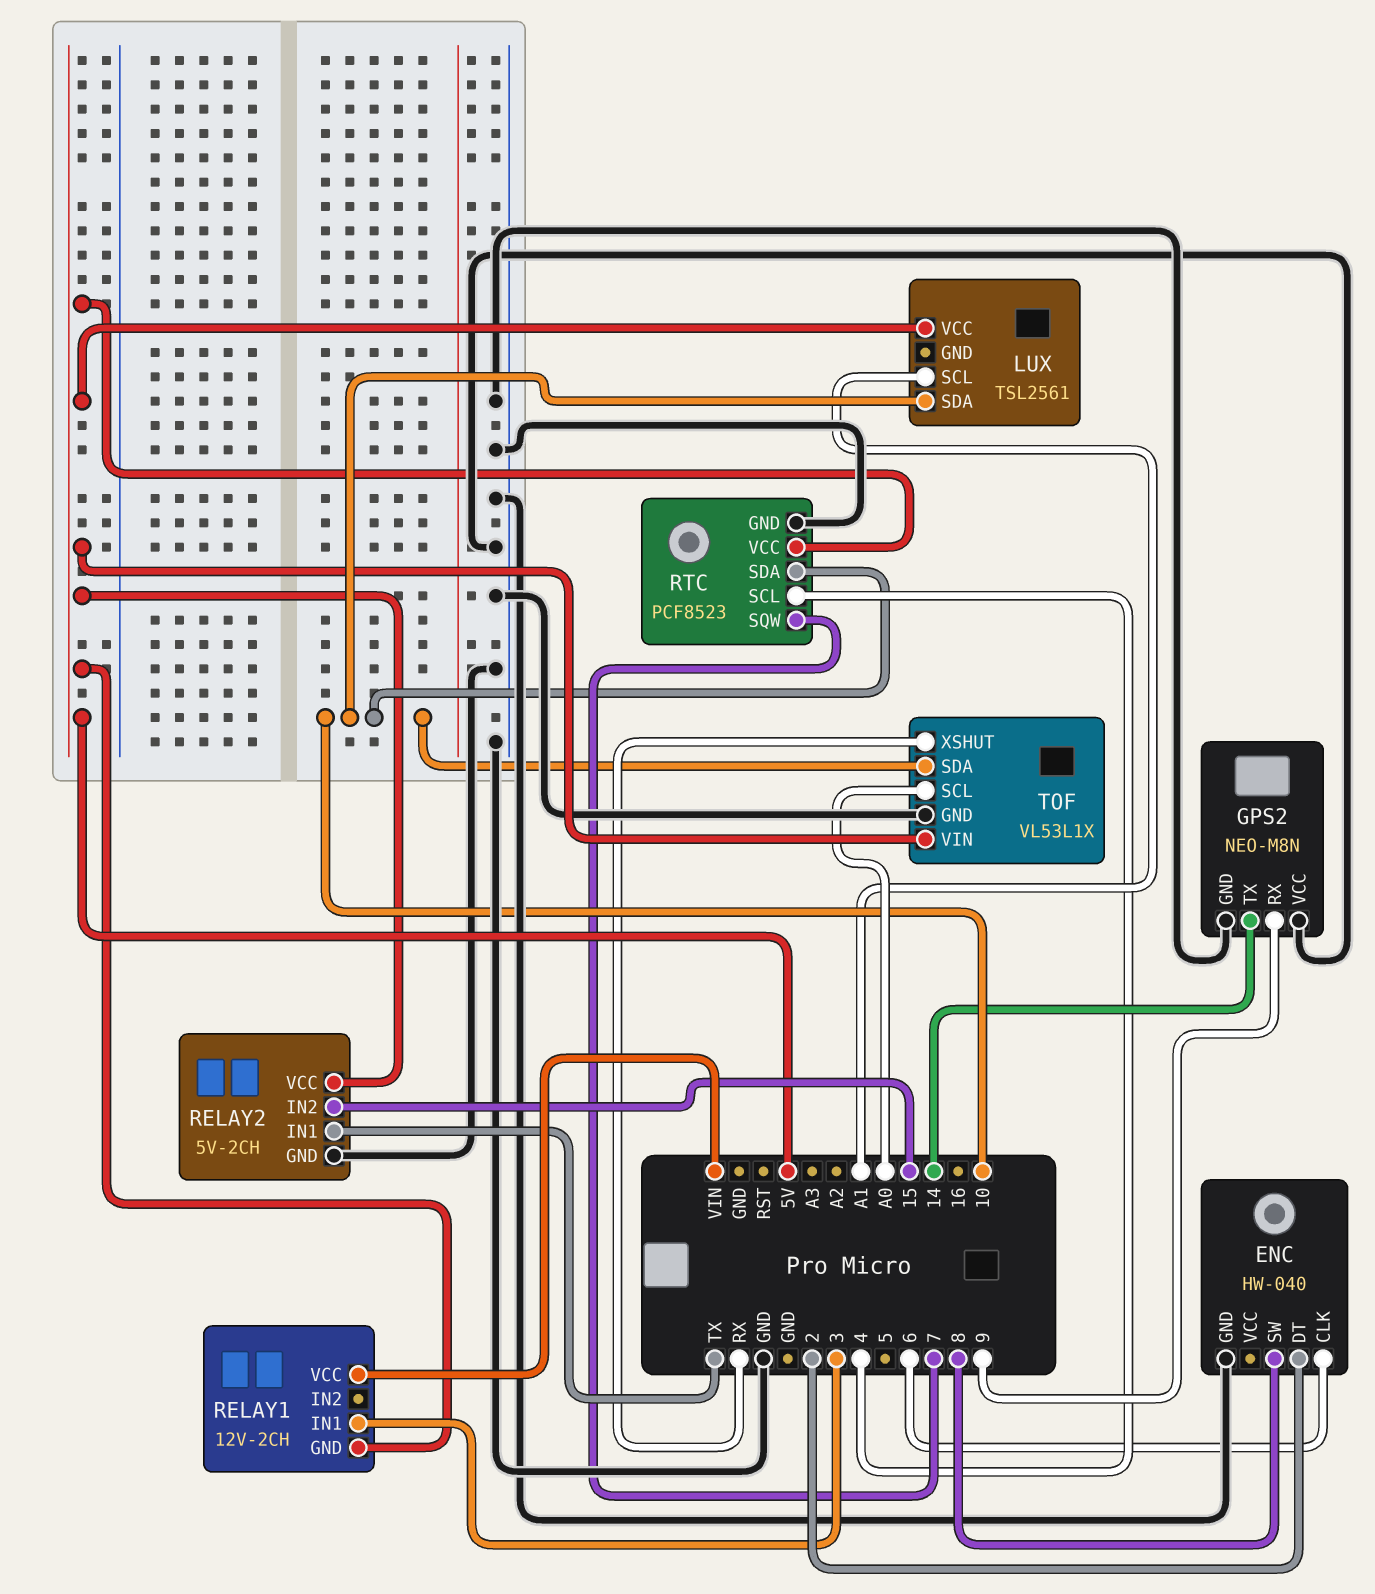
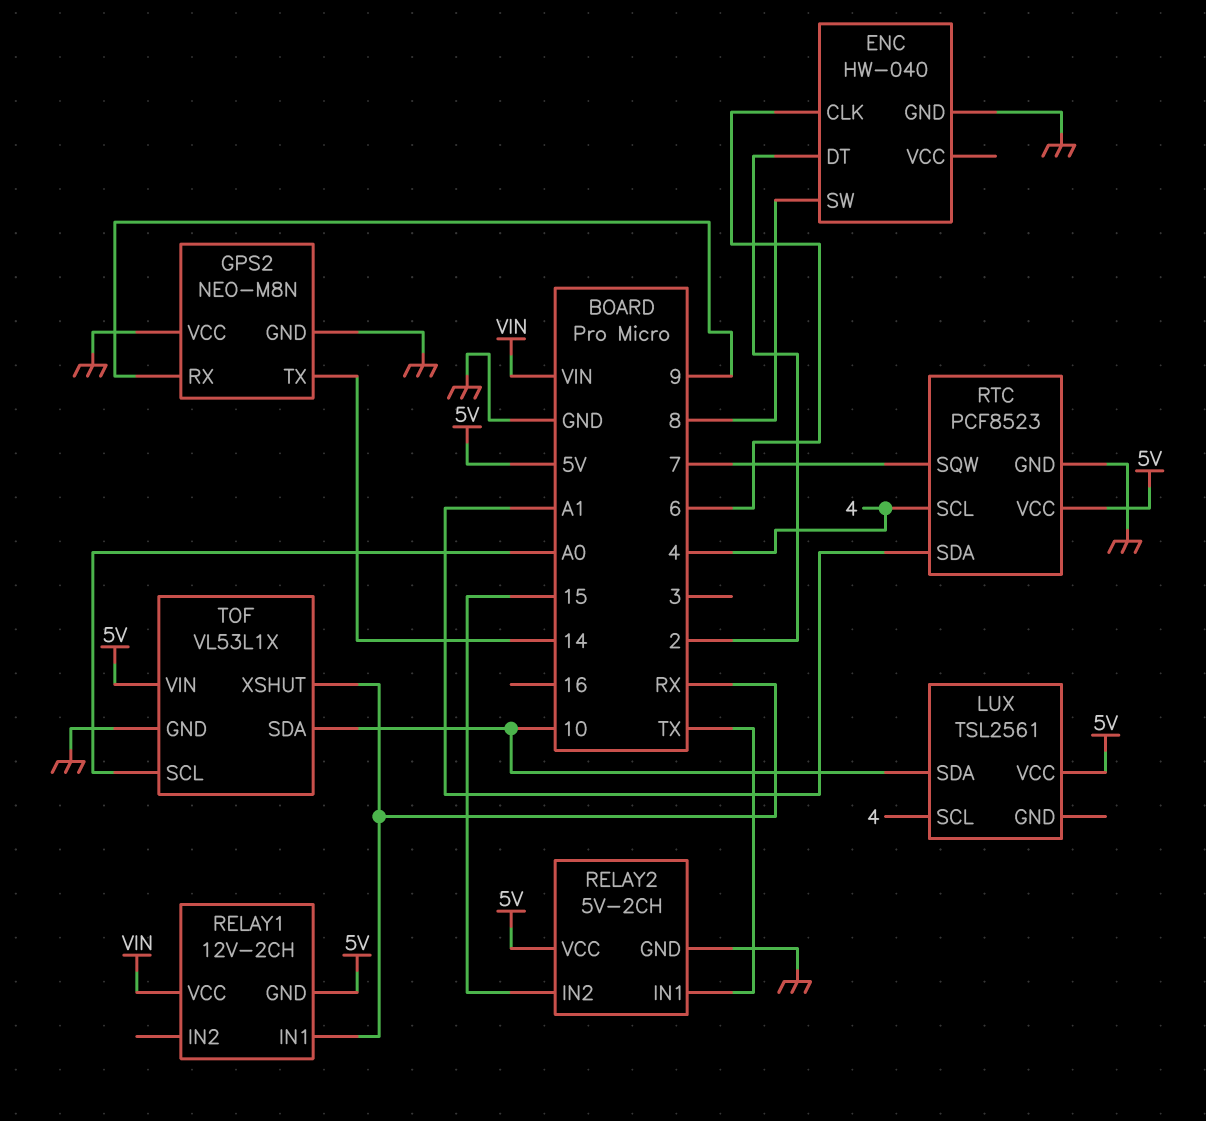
LUX pin SCL: A1 -> 4
RELAY1 pin IN1: 3 -> RX
RTC pin SDA: 10 -> A1

